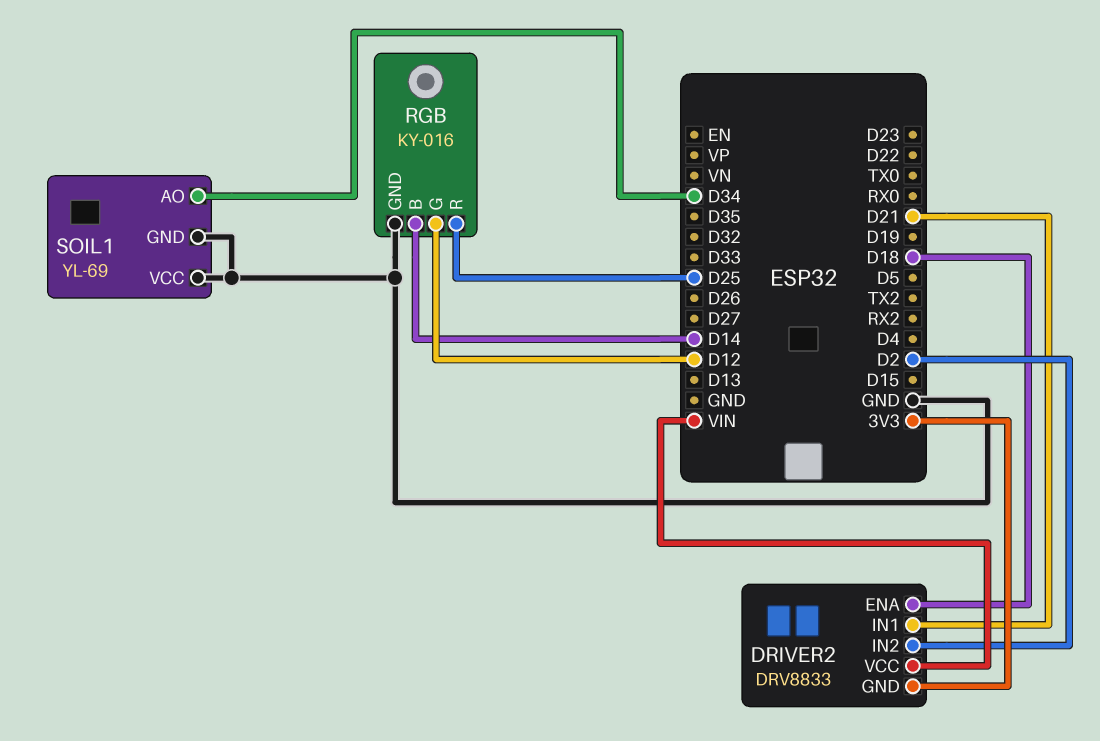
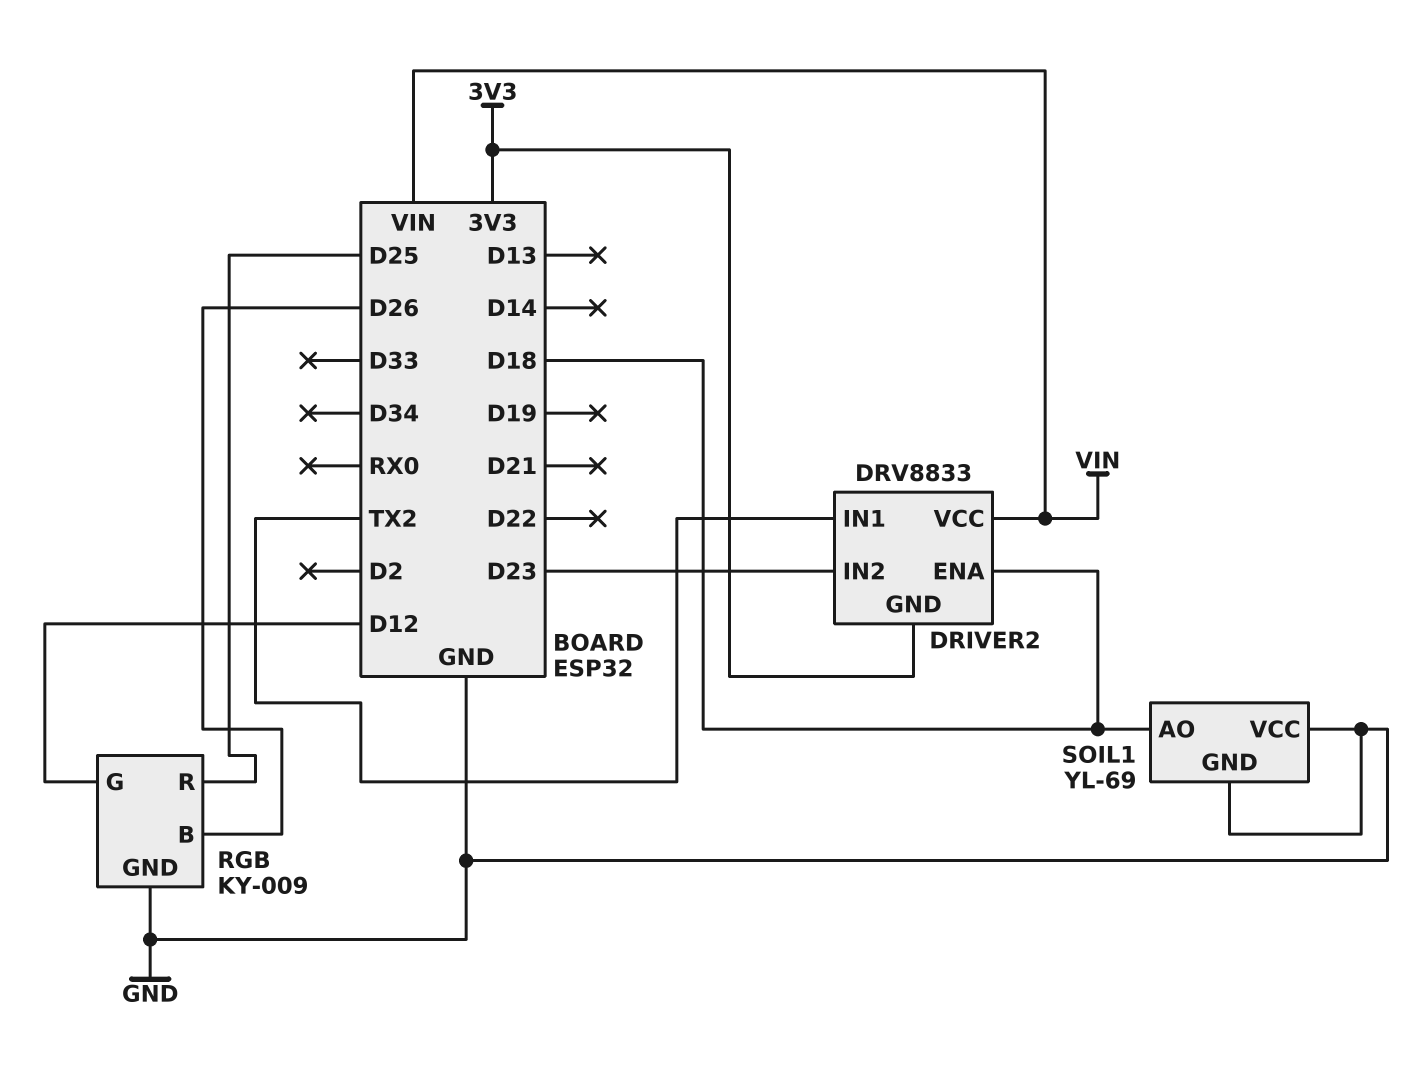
DRIVER2 pin IN1: D21 -> TX2
DRIVER2 pin IN2: D2 -> D23
RGB: KY-016 -> KY-009
RGB pin B: D14 -> D26
SOIL1 pin AO: D34 -> D18

